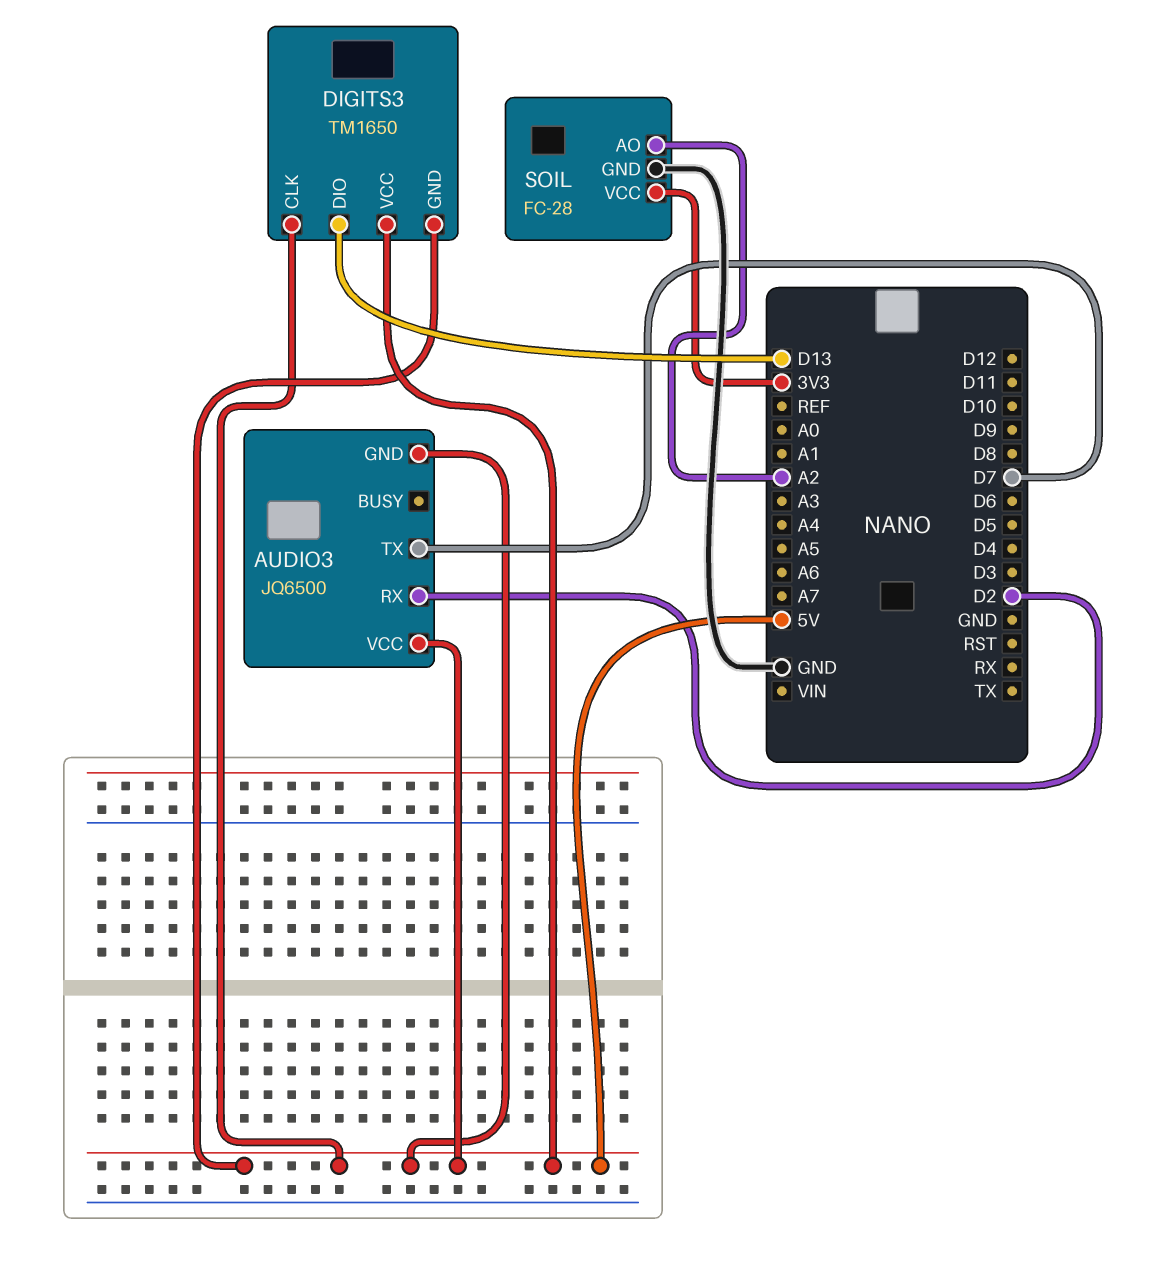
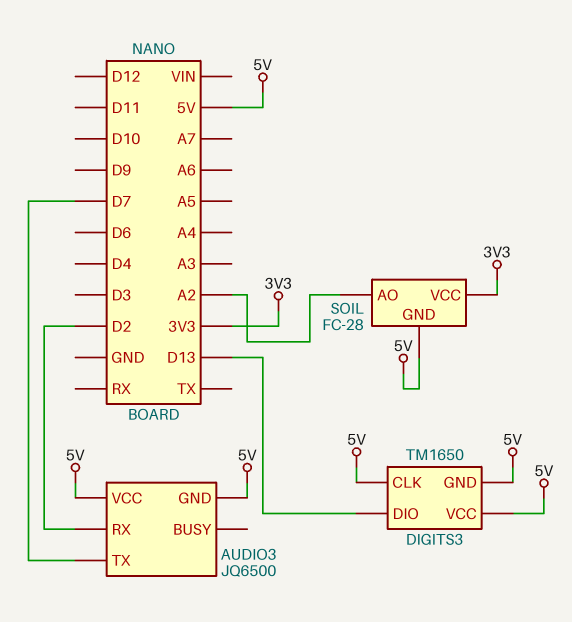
SOIL pin GND: GND -> 5V

